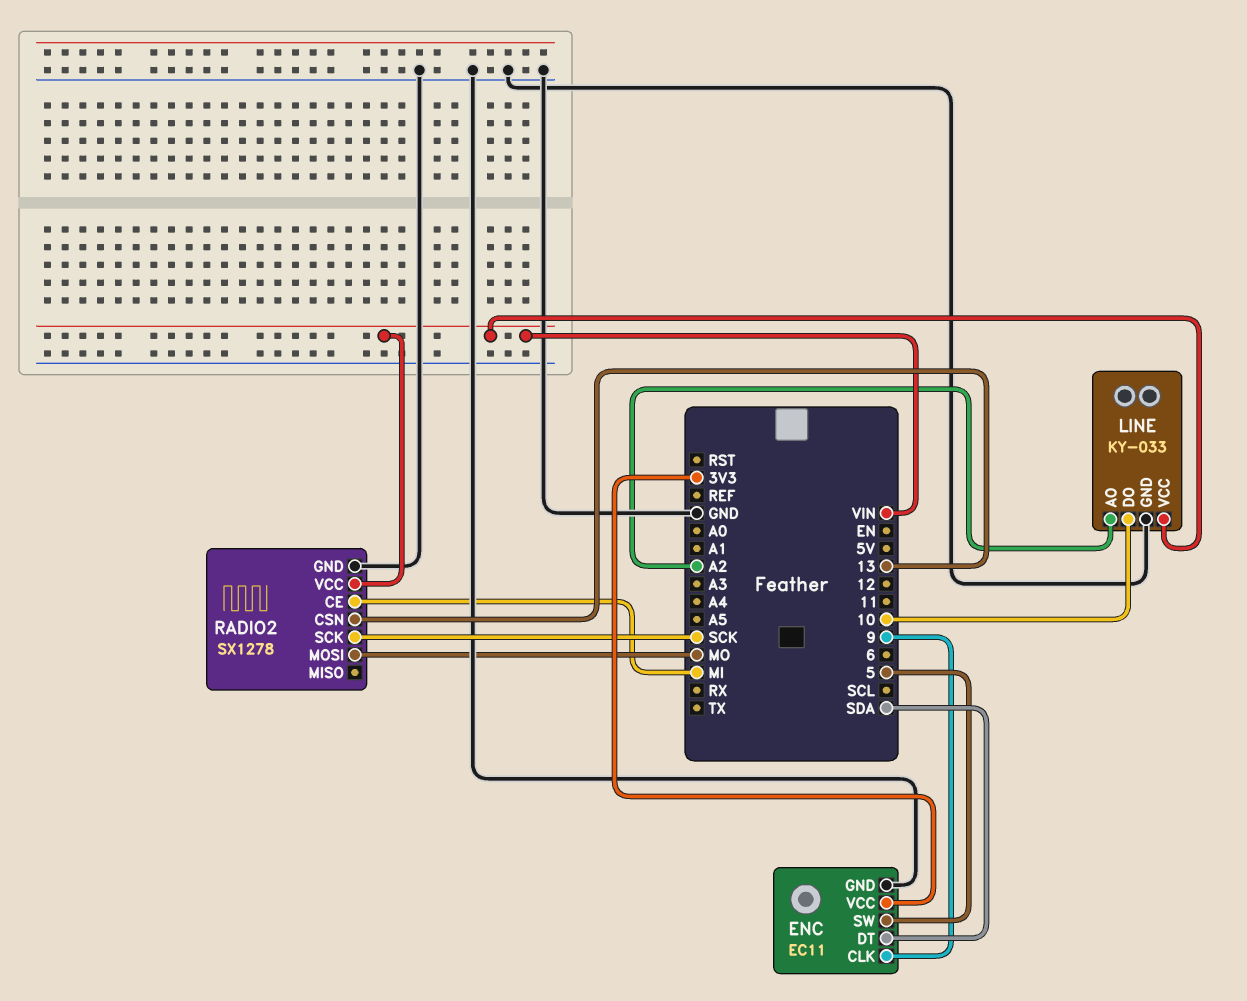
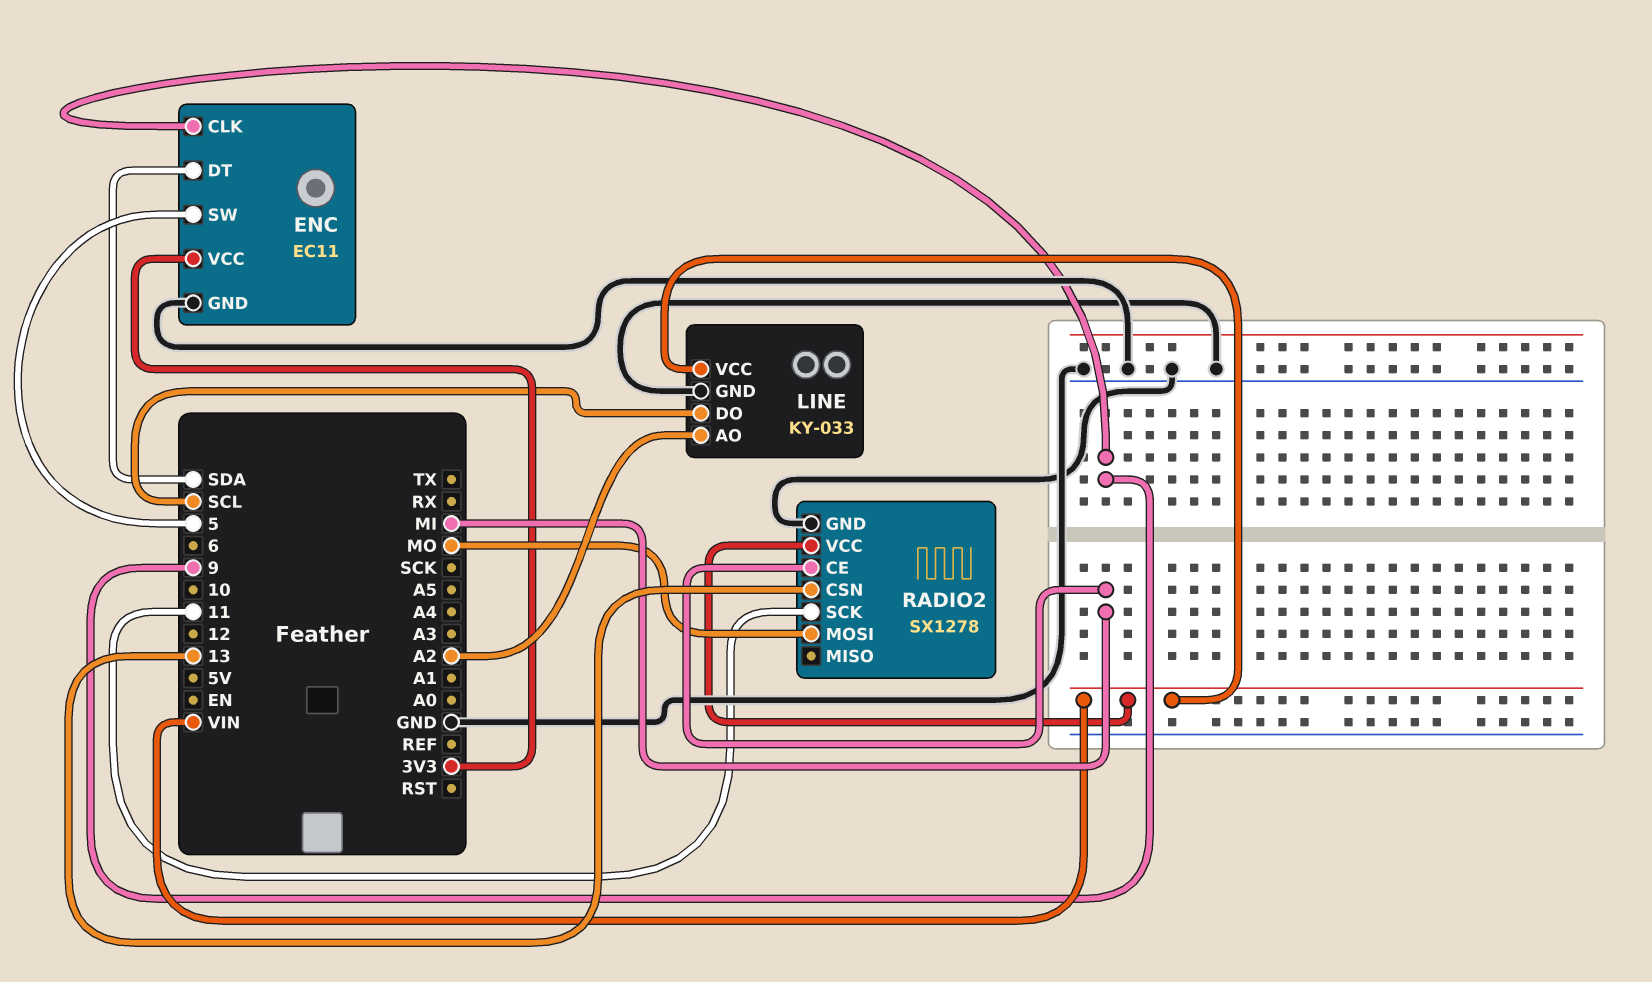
LINE pin DO: 10 -> SCL
RADIO2 pin SCK: SCK -> 11

